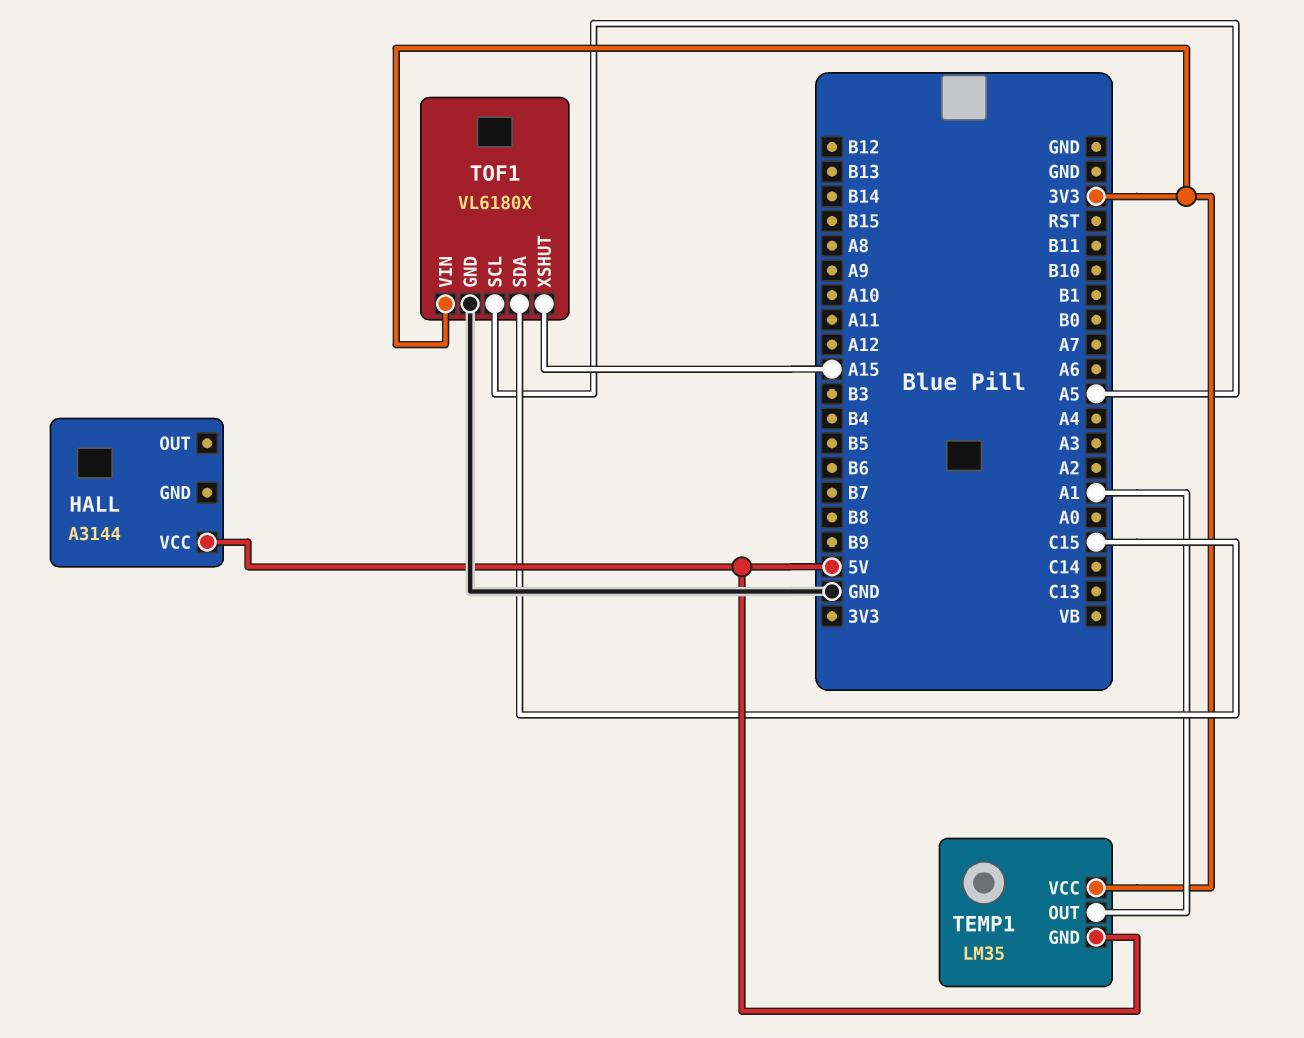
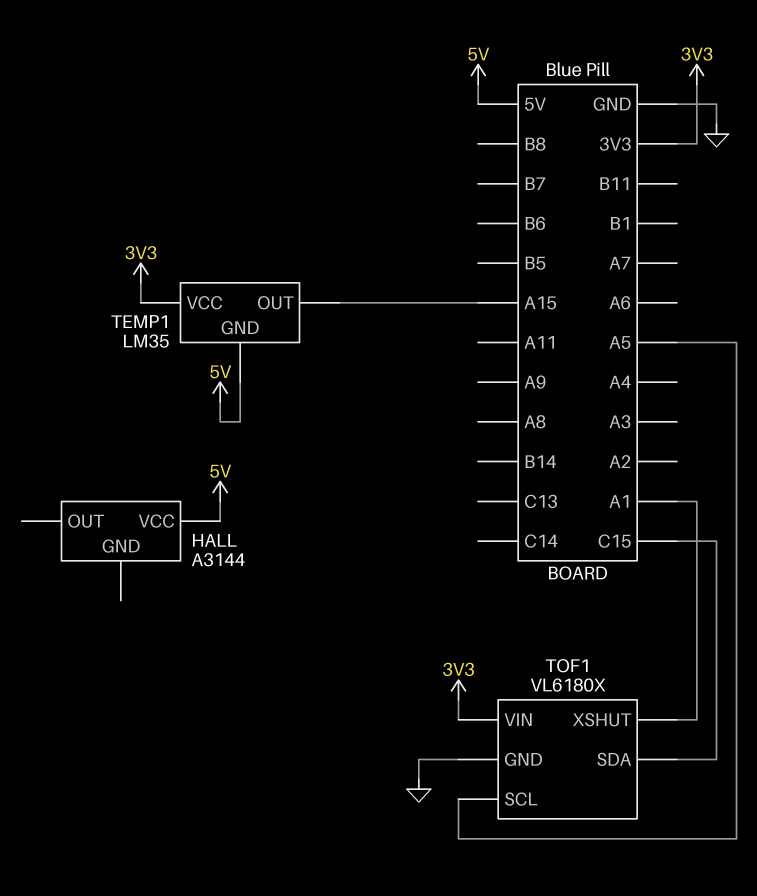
TEMP1 pin OUT: A1 -> A15
TOF1 pin XSHUT: A15 -> A1

